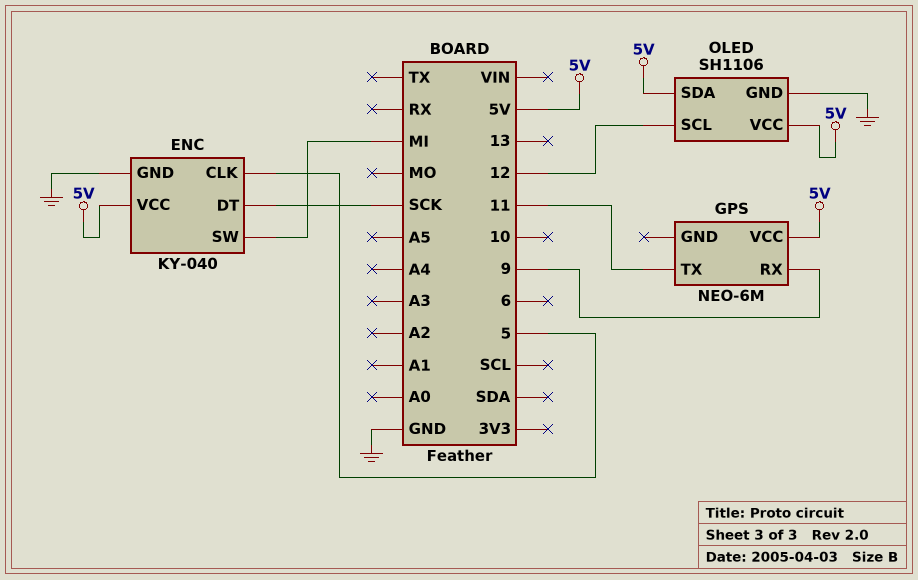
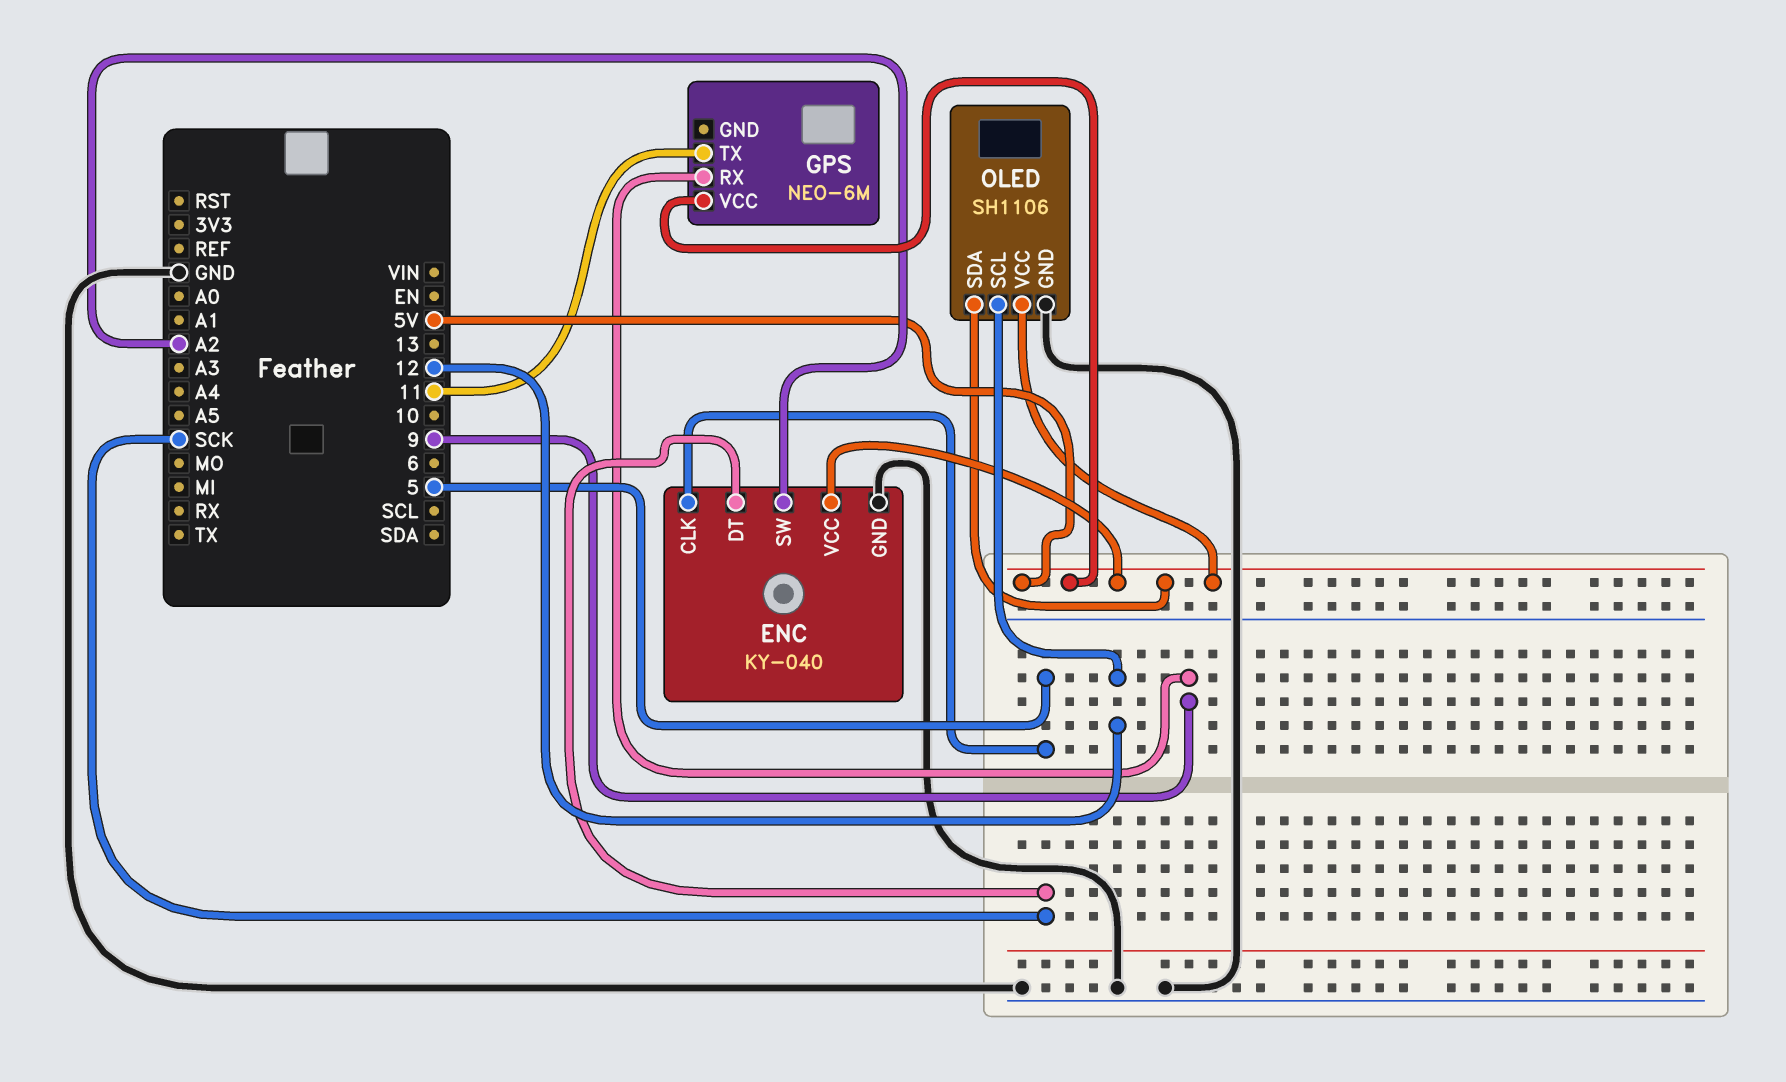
ENC pin SW: MI -> A2

